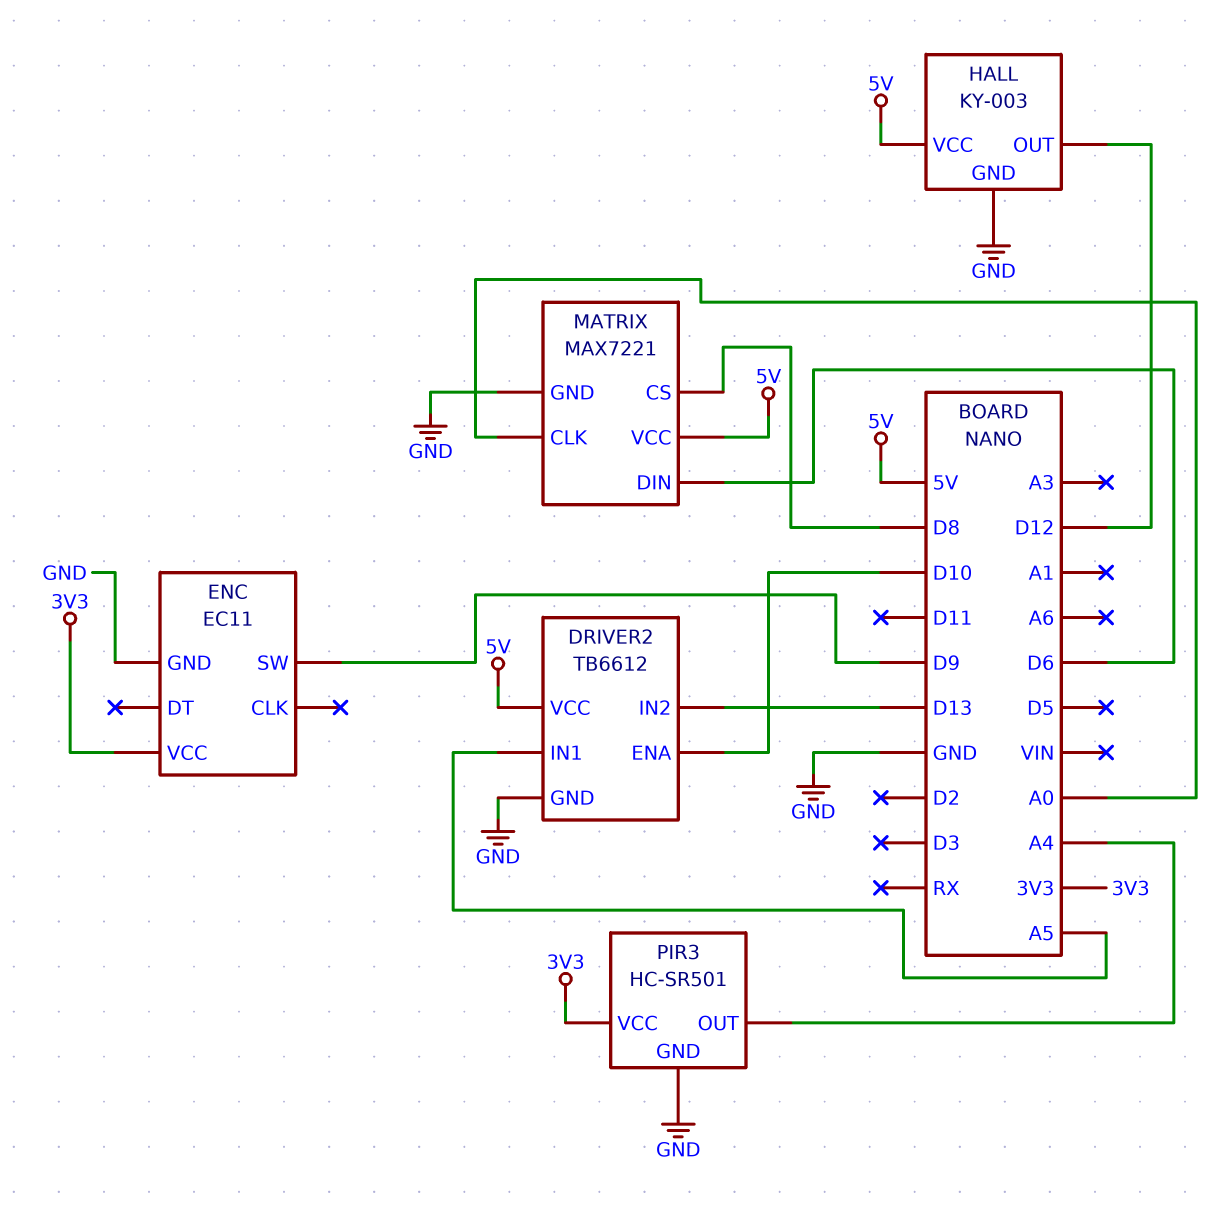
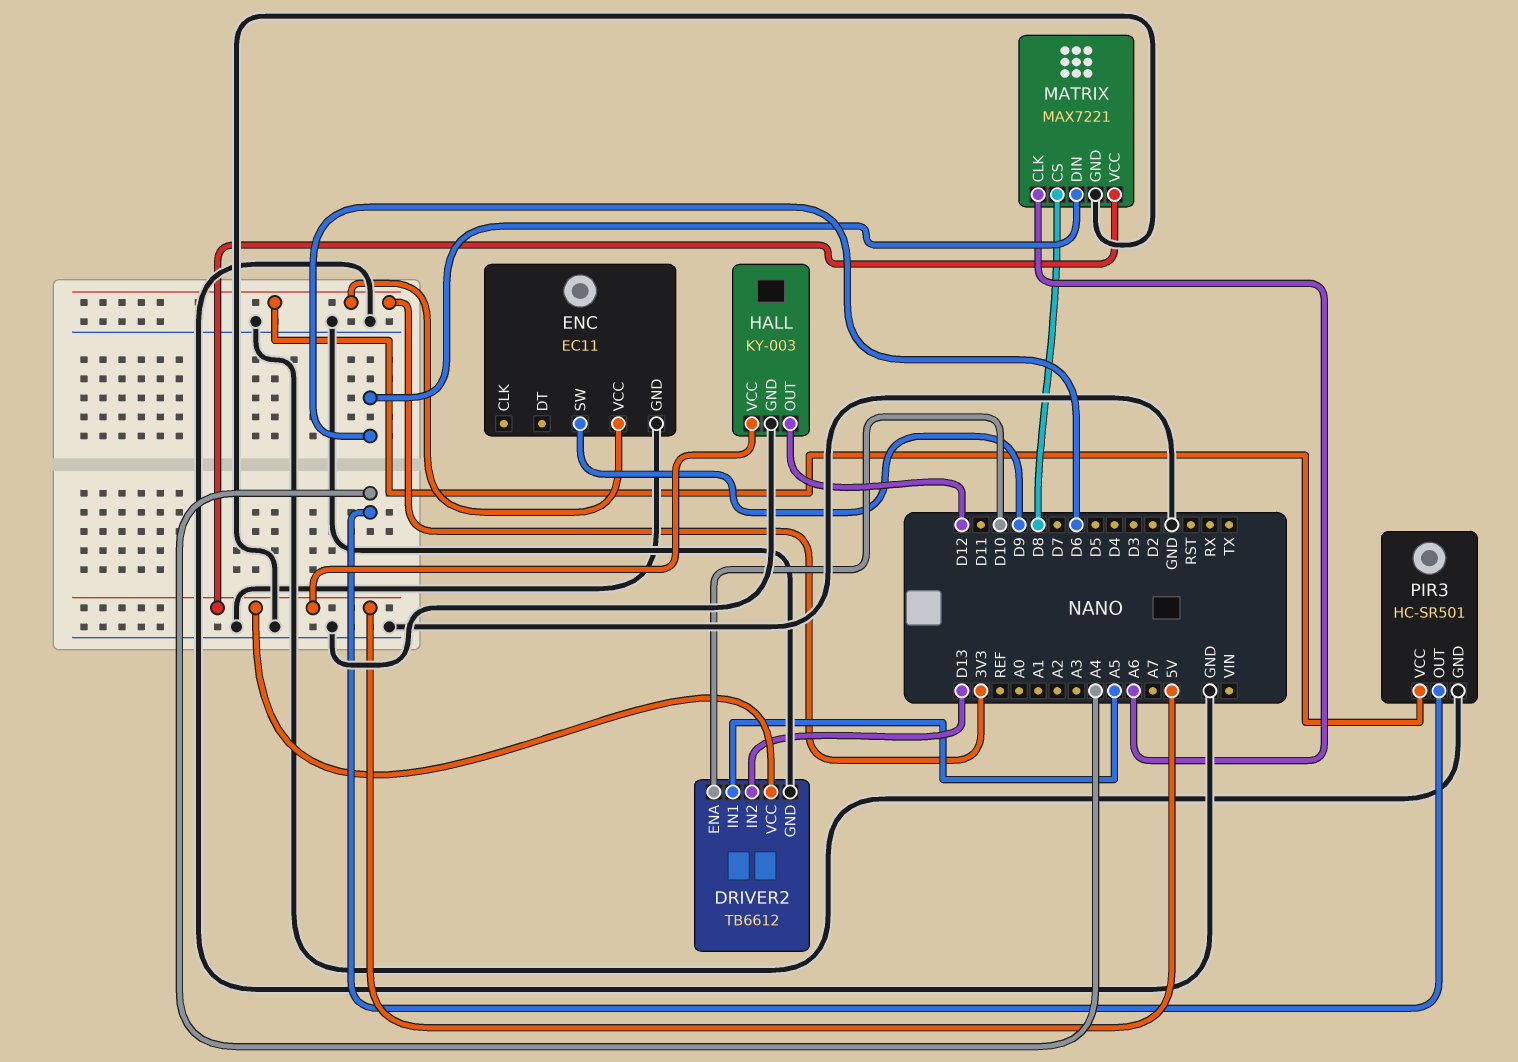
MATRIX pin CLK: A0 -> A6

